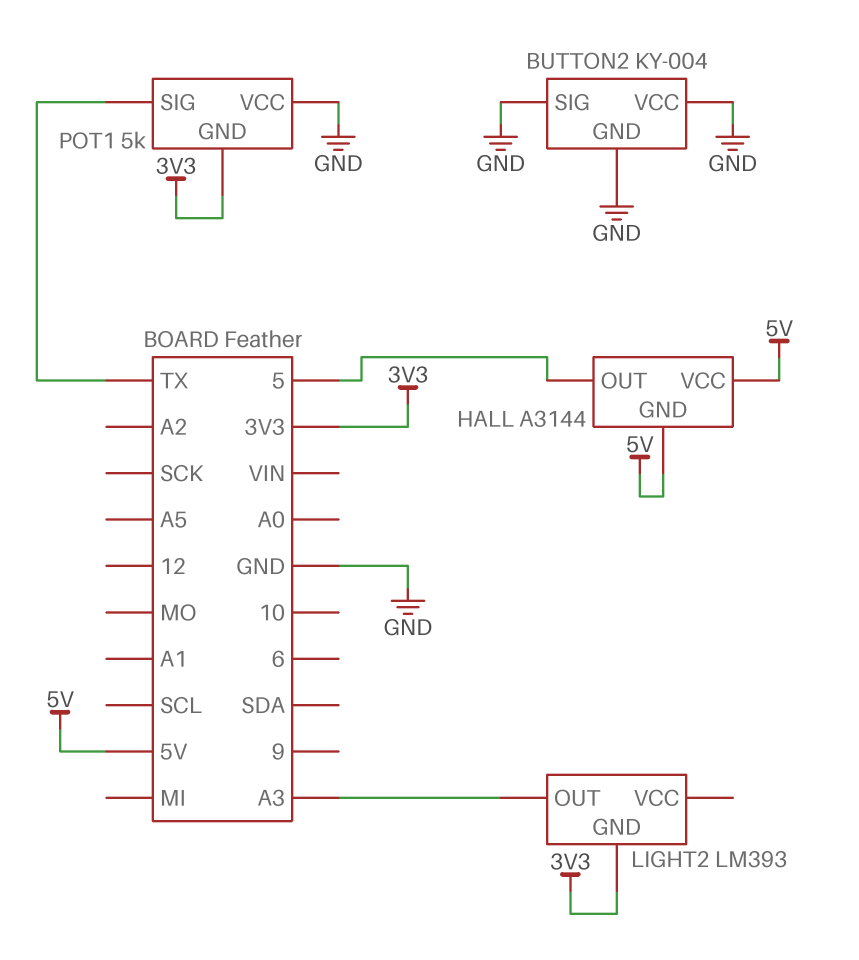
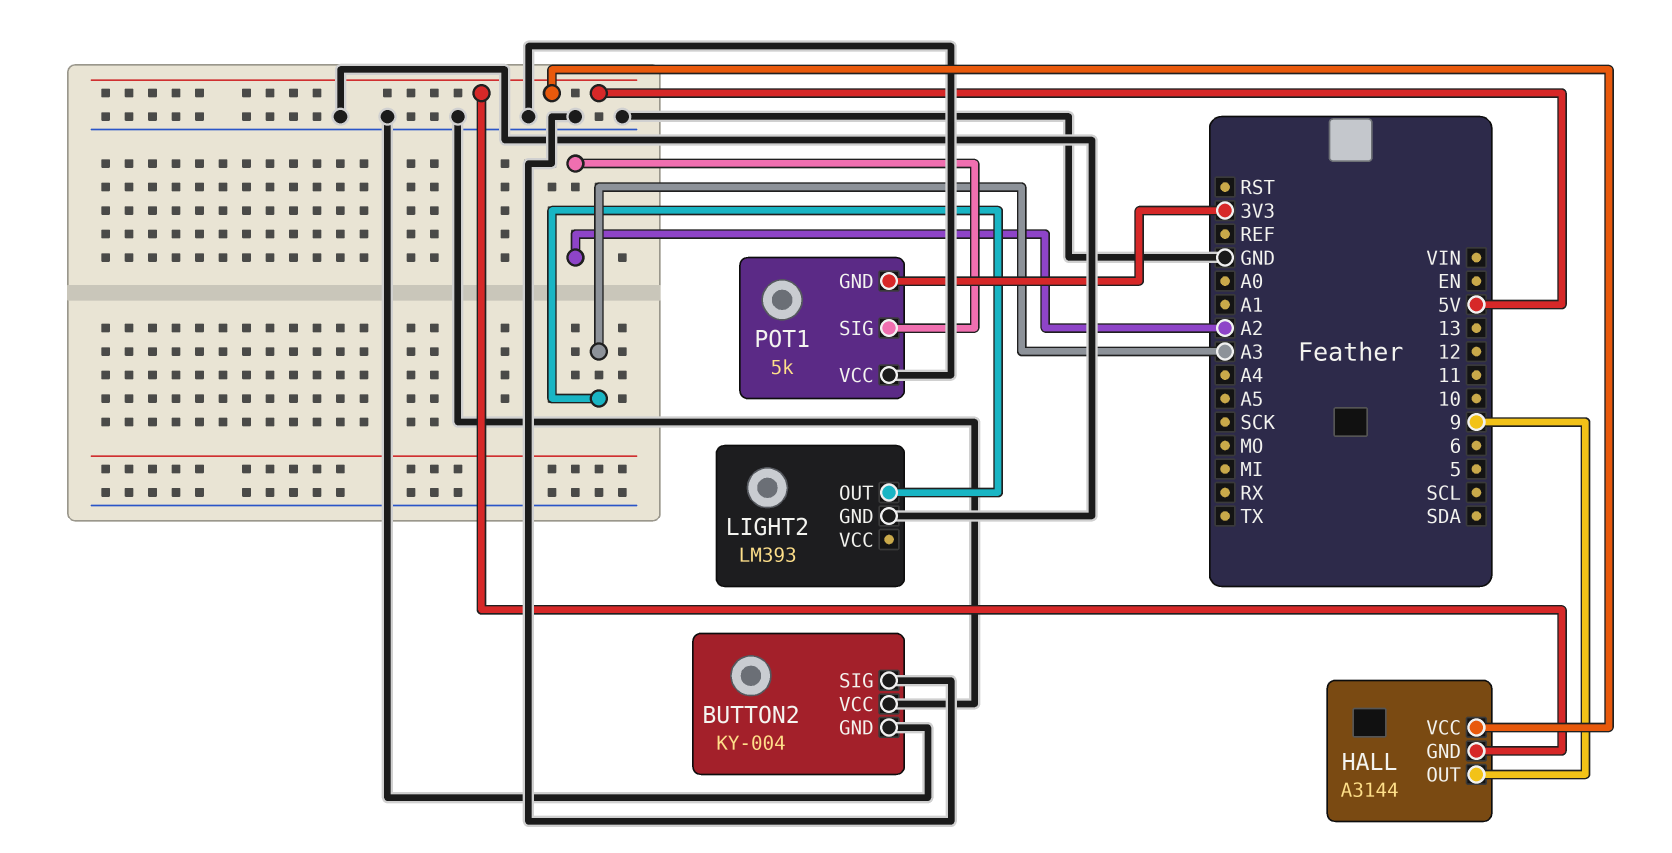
HALL pin OUT: 5 -> 9
LIGHT2 pin GND: 3V3 -> GND
POT1 pin SIG: TX -> A2

